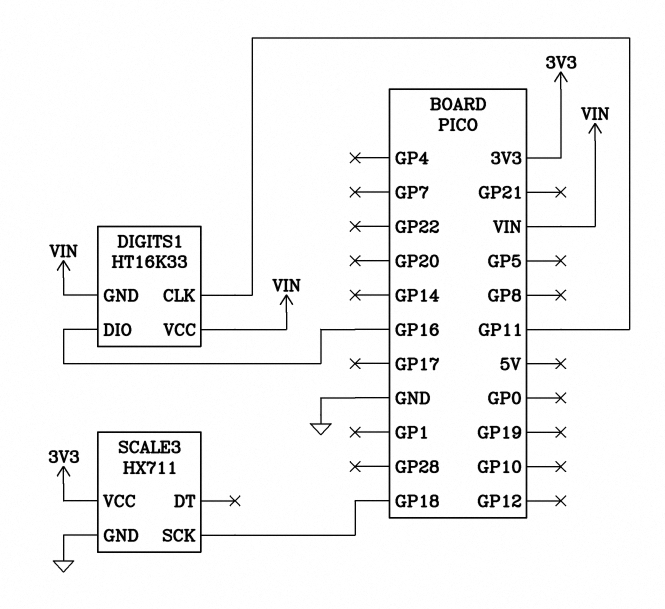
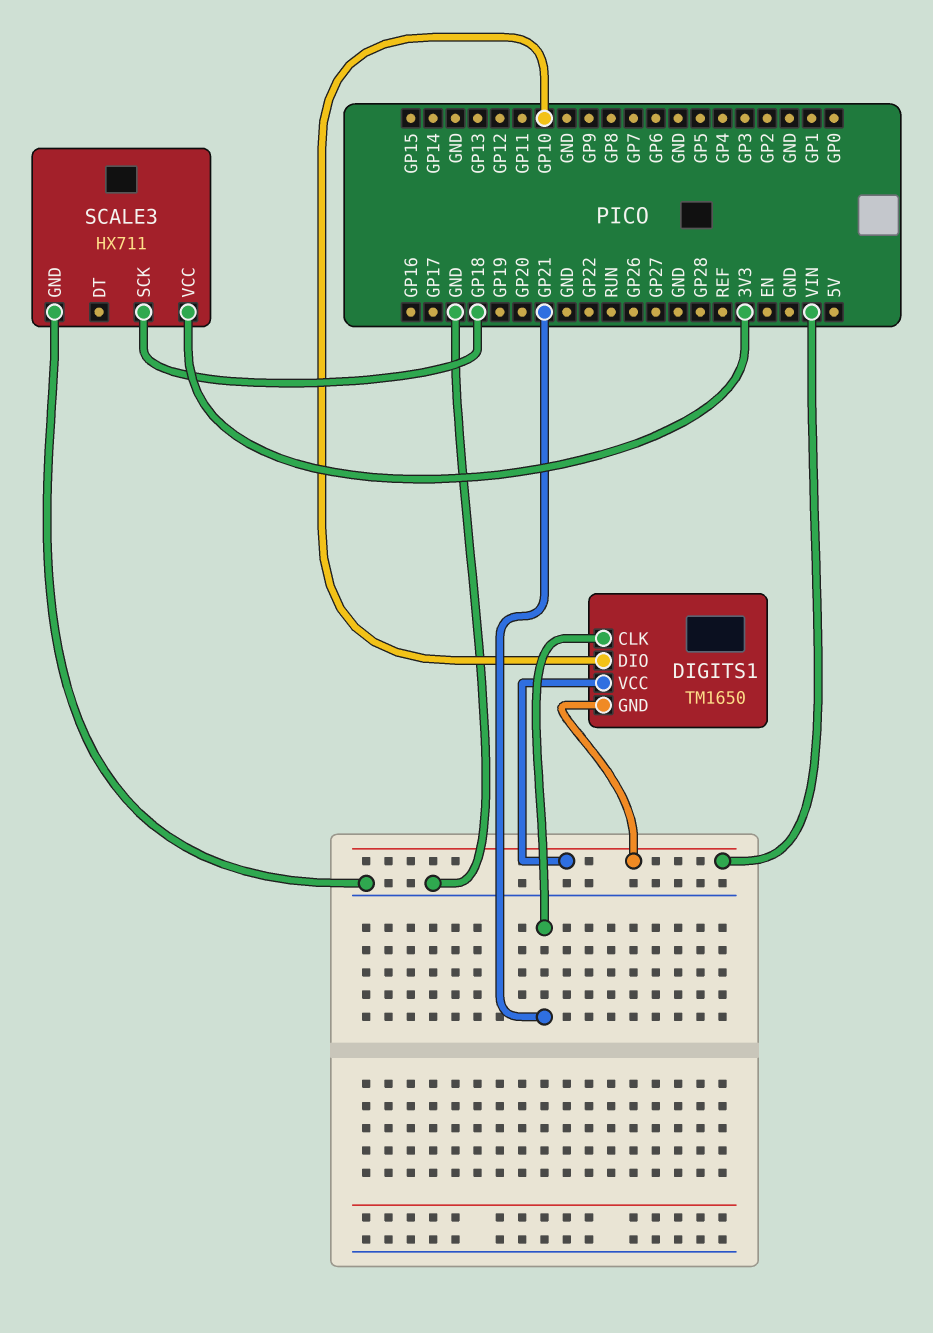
DIGITS1: HT16K33 -> TM1650
DIGITS1 pin CLK: GP11 -> GP21
DIGITS1 pin DIO: GP16 -> GP10

